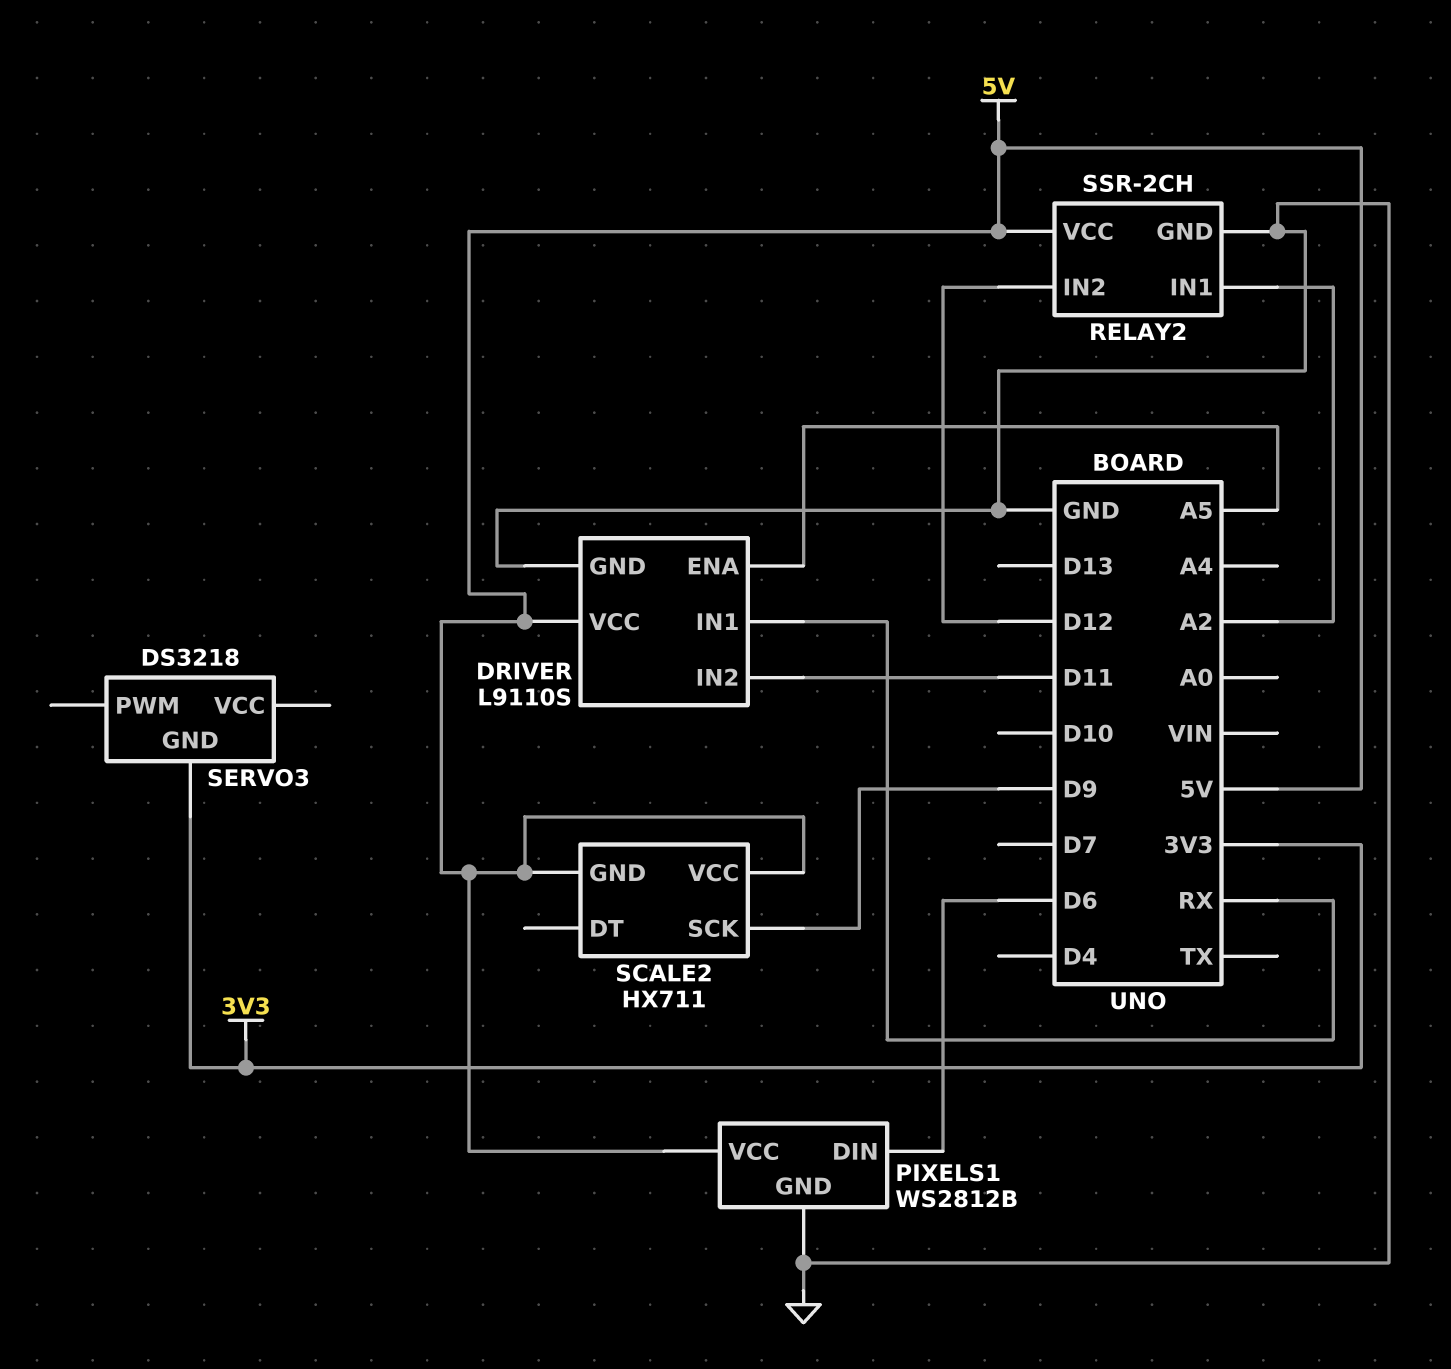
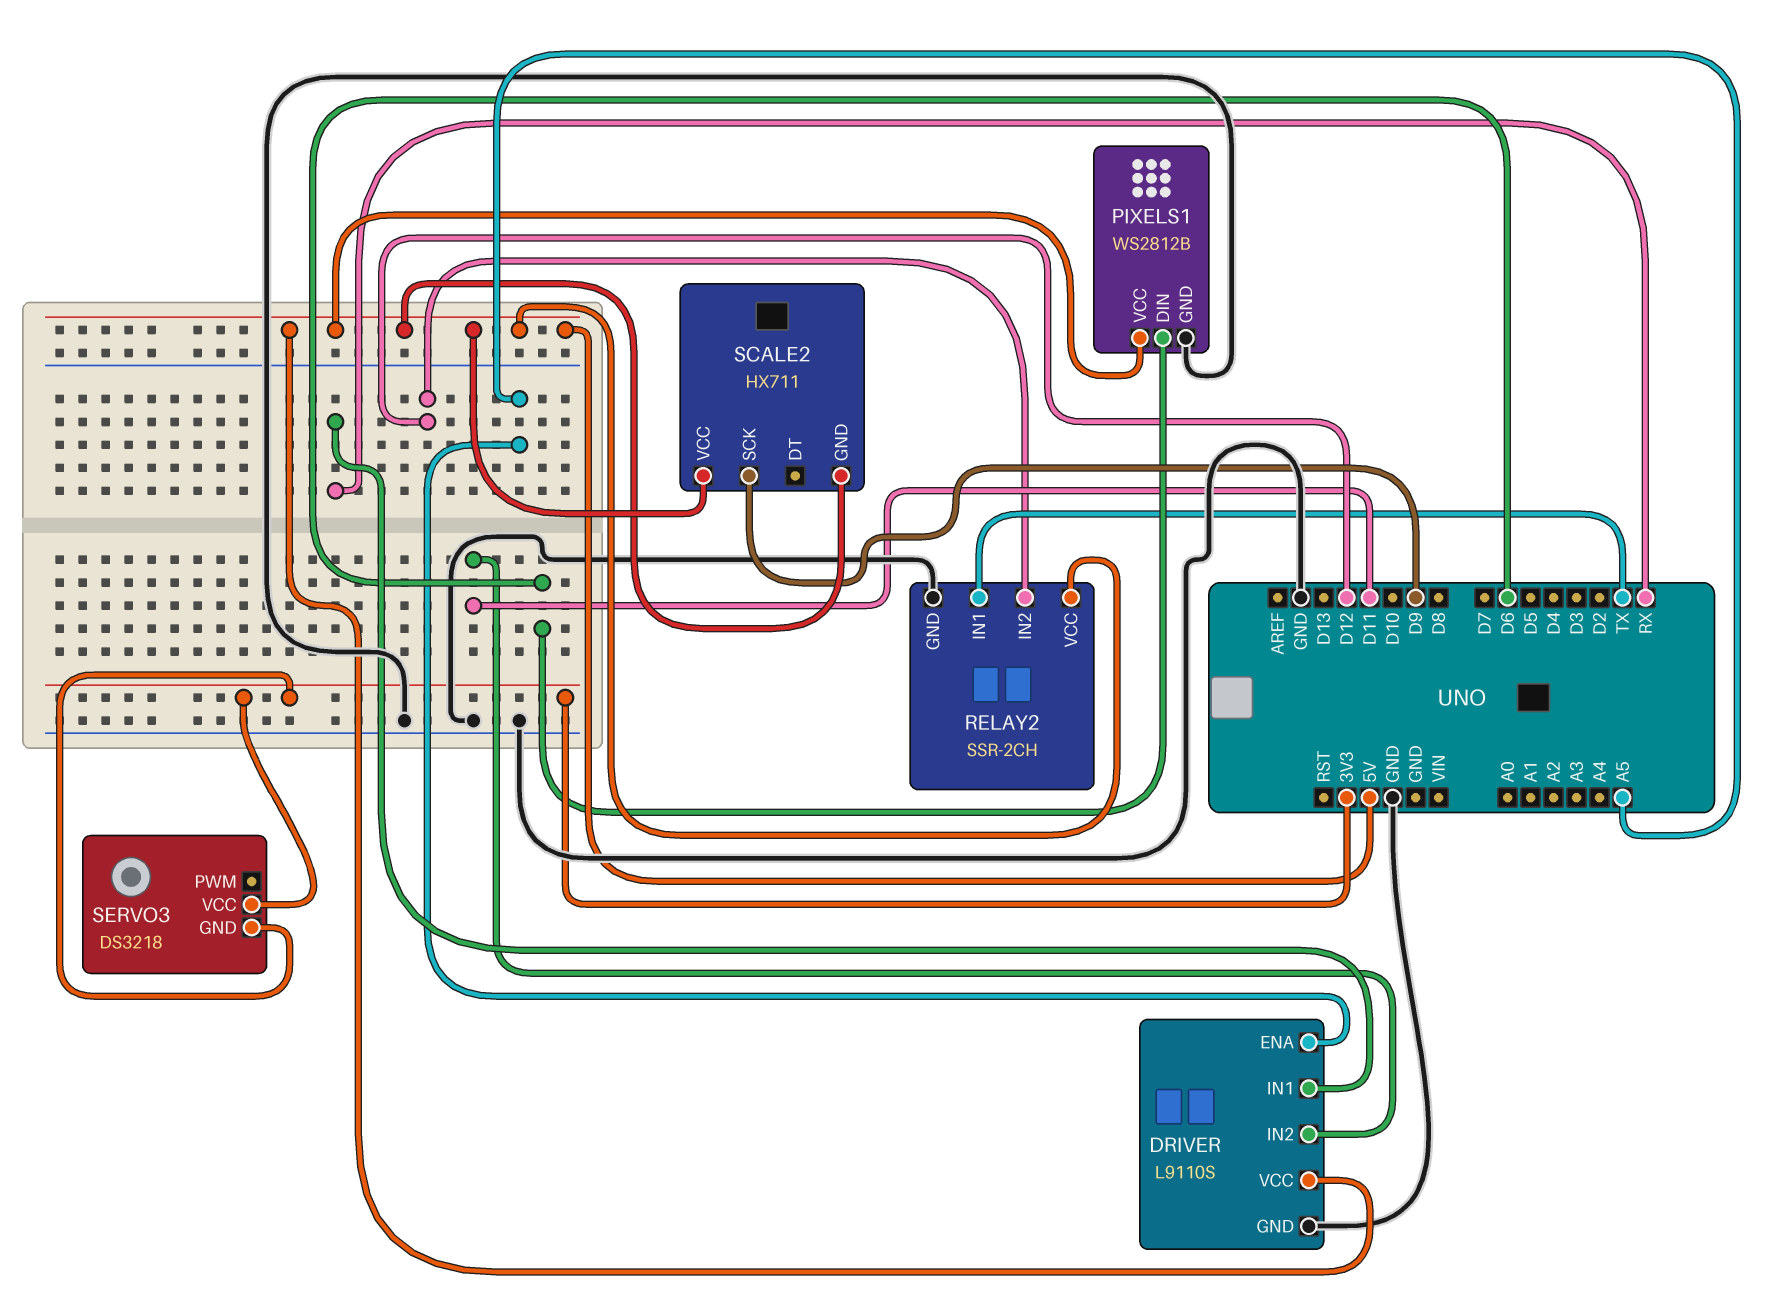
RELAY2 pin IN1: A2 -> TX
SERVO3 pin VCC: none -> 3V3

